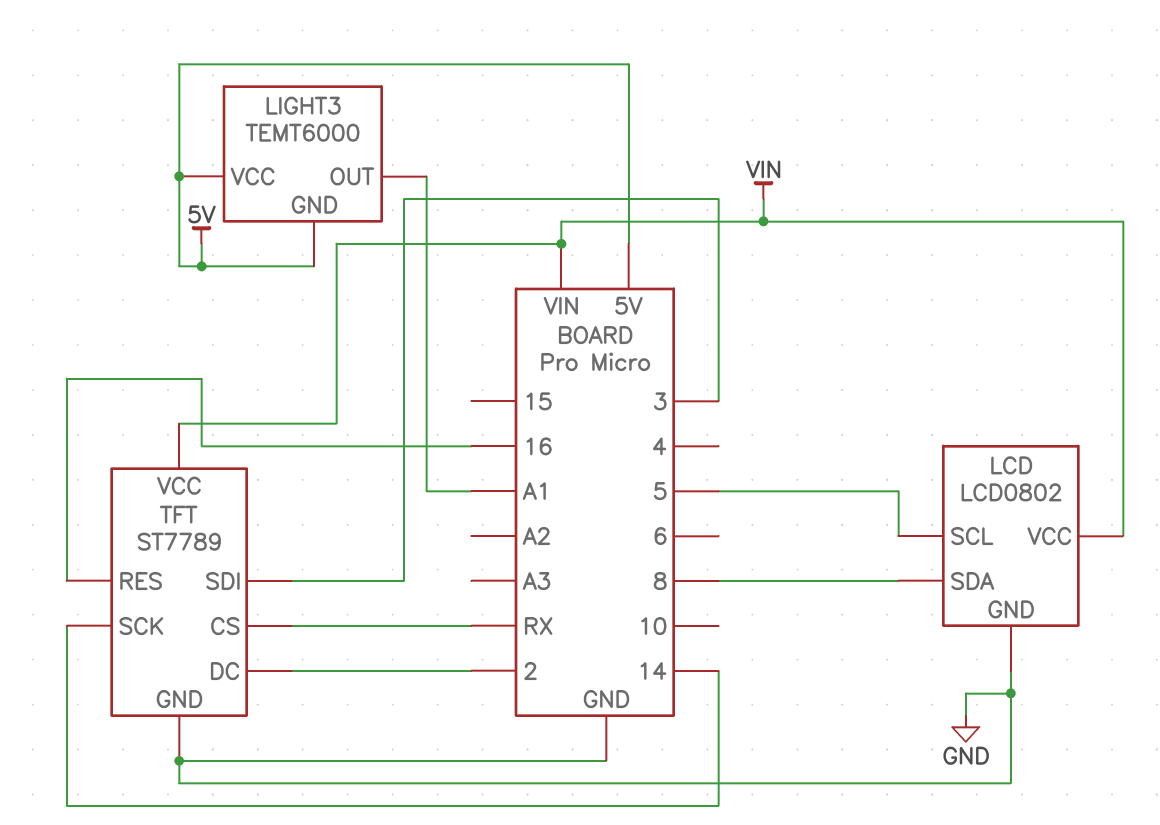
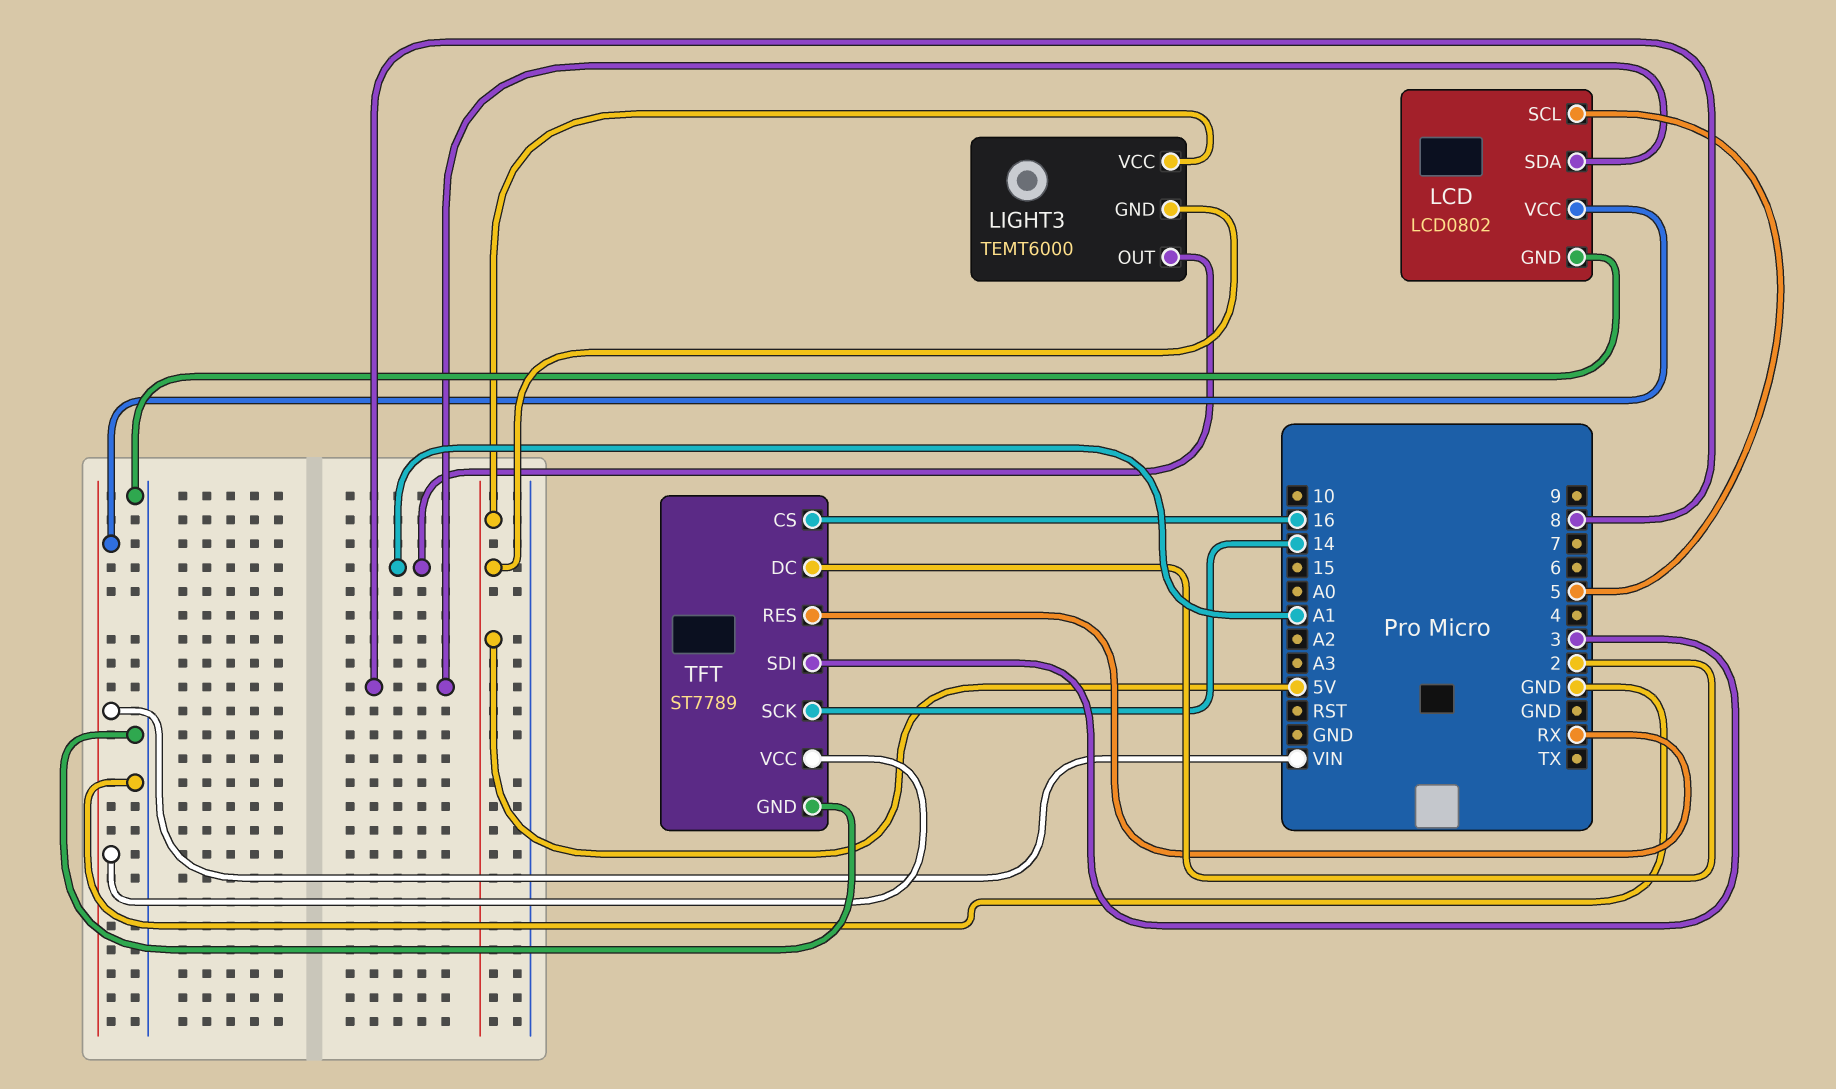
TFT pin CS: RX -> 16
TFT pin RES: 16 -> RX

